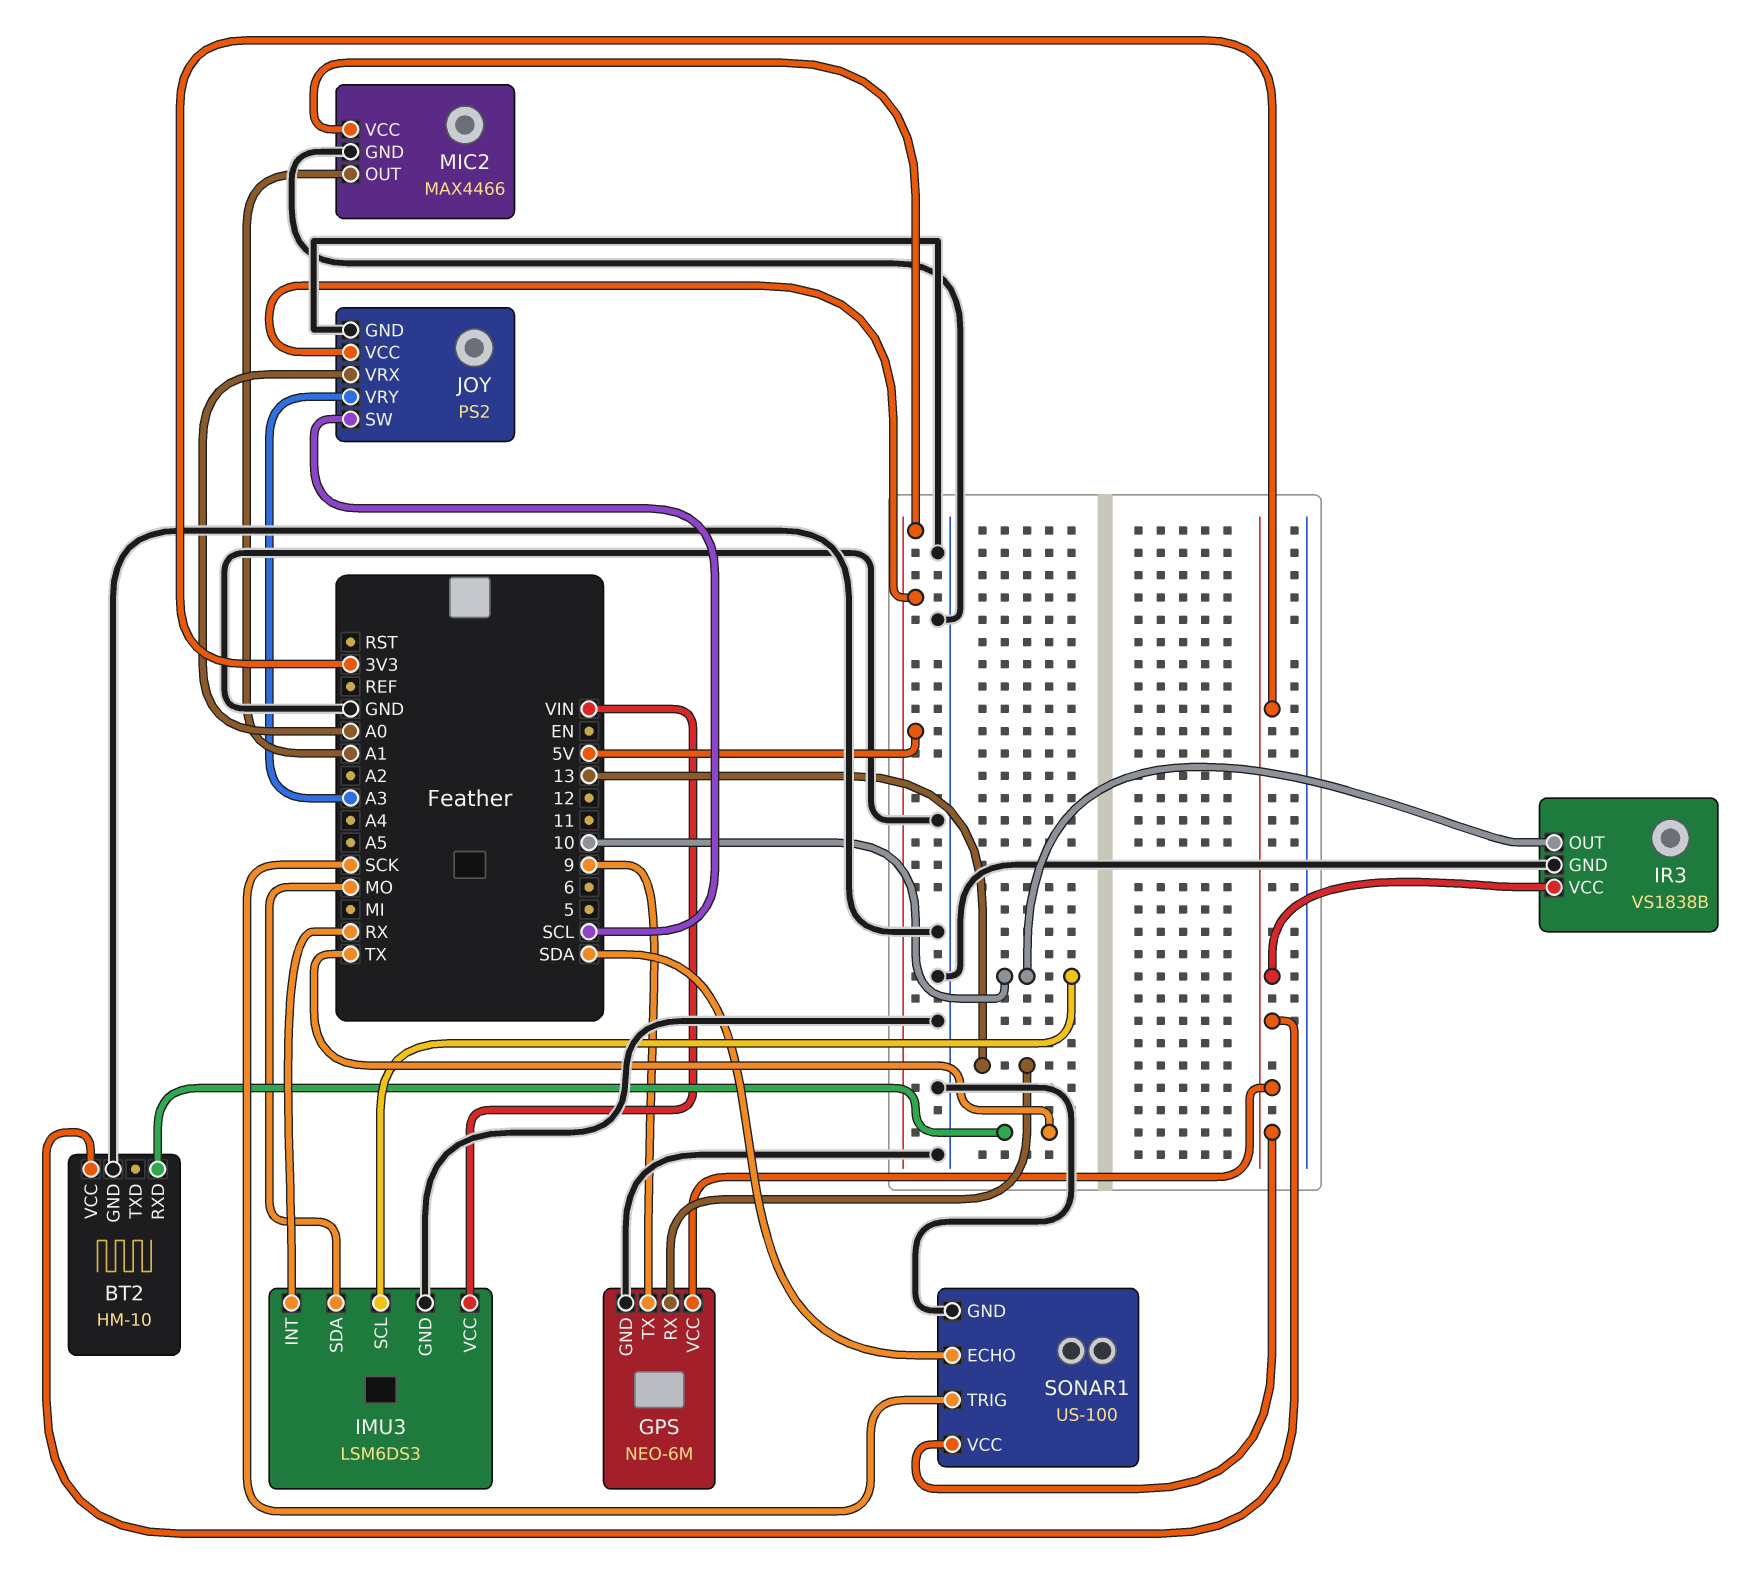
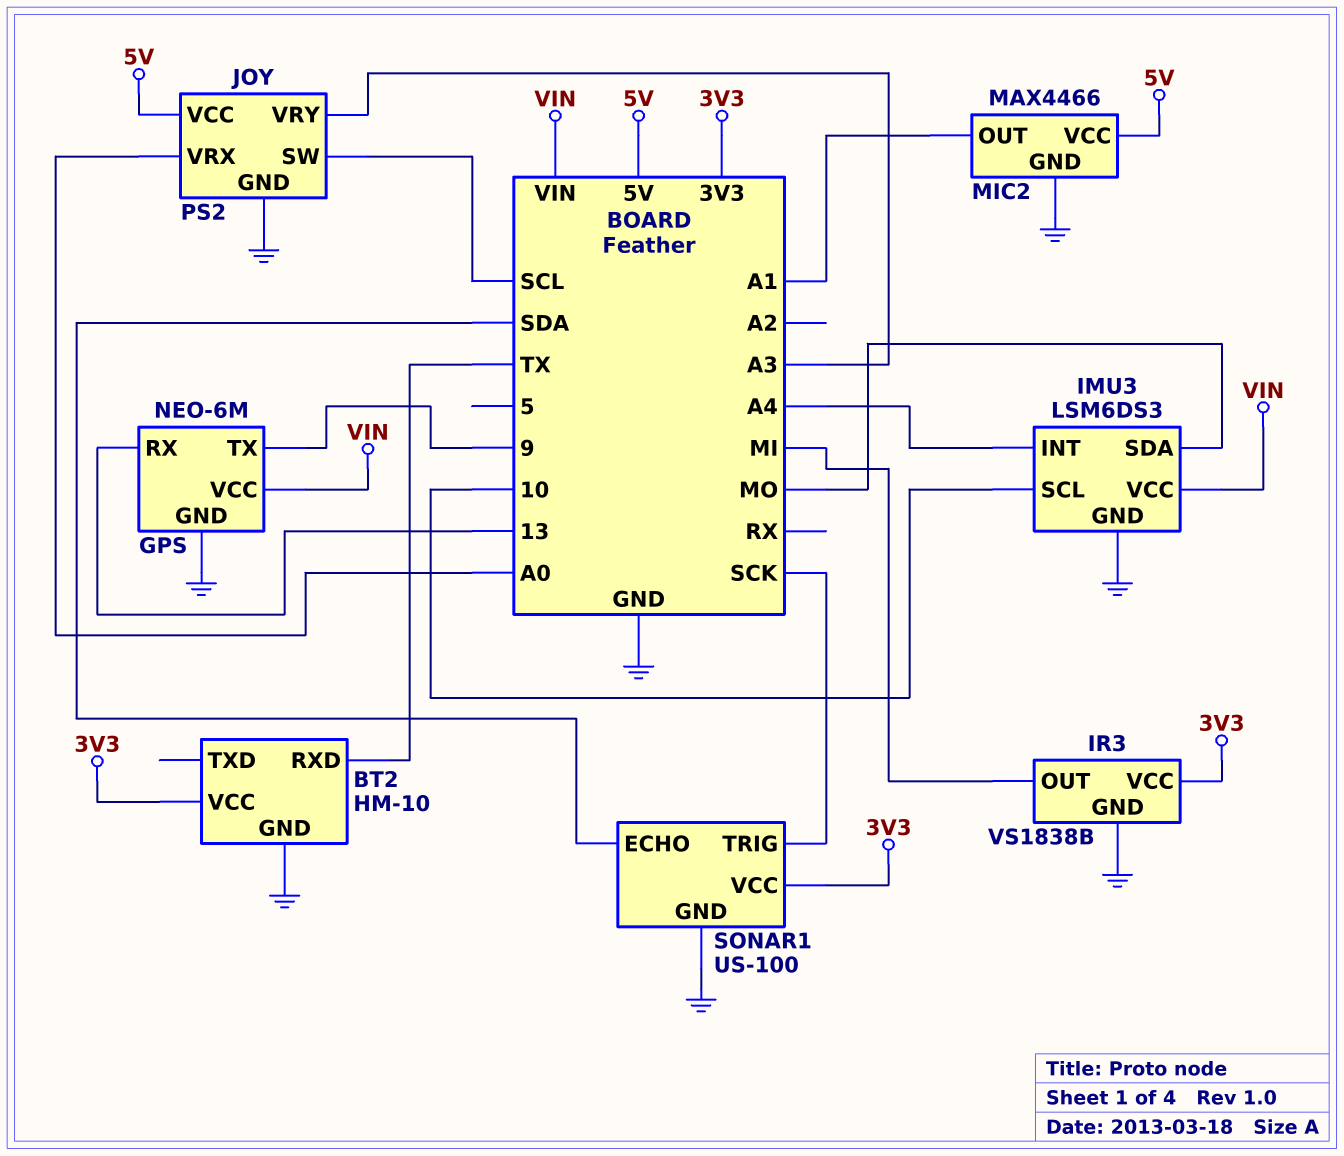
GPS pin VCC: 3V3 -> VIN
IMU3 pin INT: RX -> A4
IR3 pin OUT: 10 -> MI

